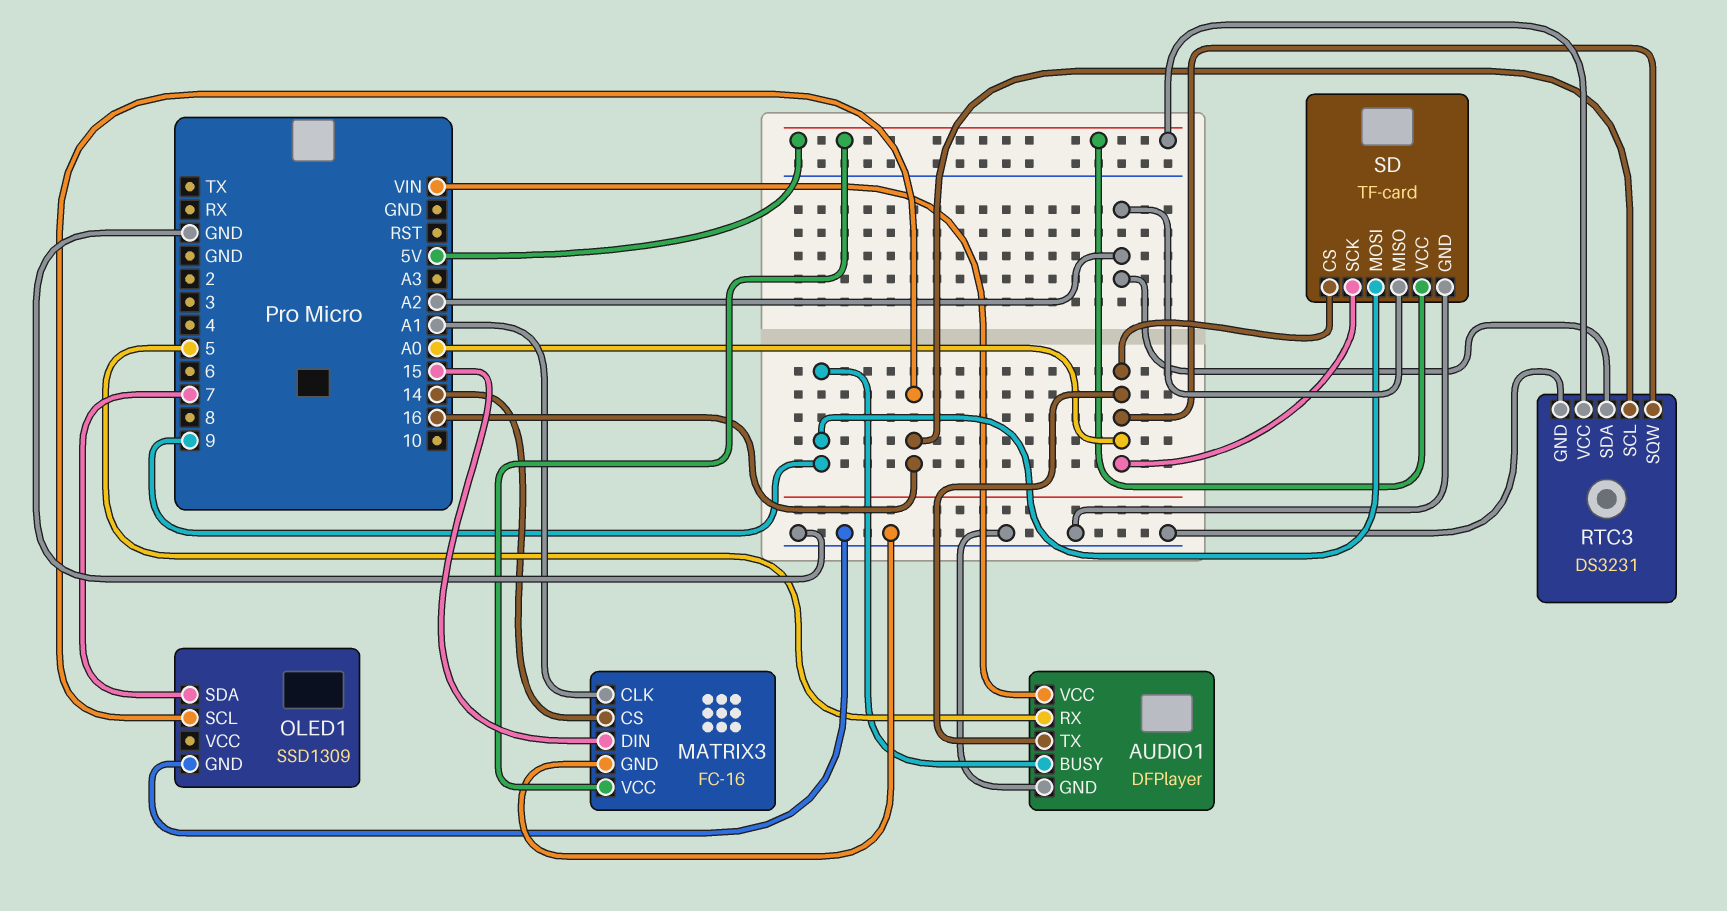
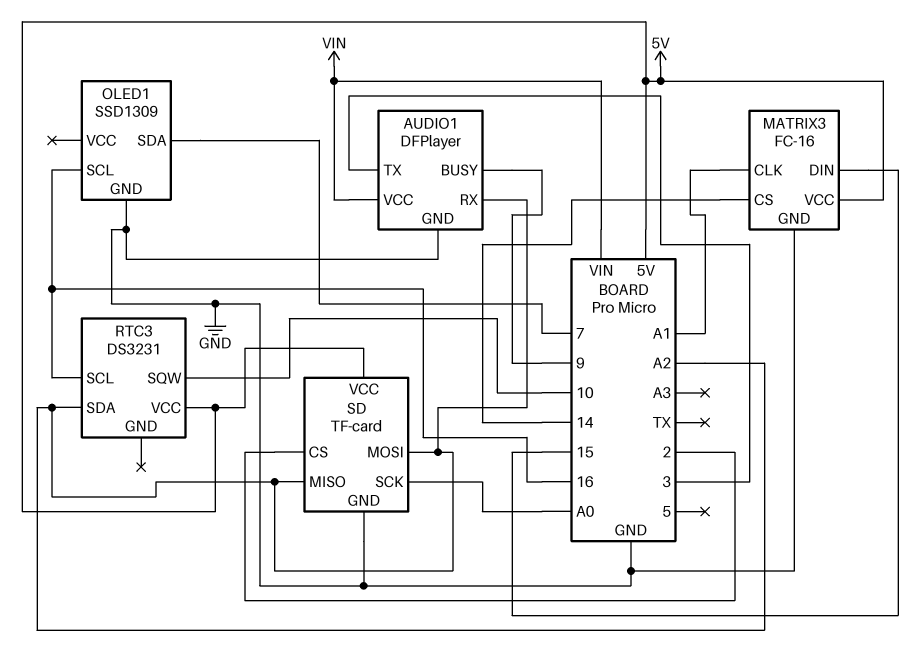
AUDIO1 pin RX: 5 -> A2
AUDIO1 pin TX: A0 -> 3
RTC3 pin GND: GND -> none
RTC3 pin SQW: A0 -> 10
SD pin CS: A0 -> 2
SD pin MOSI: 9 -> A2

